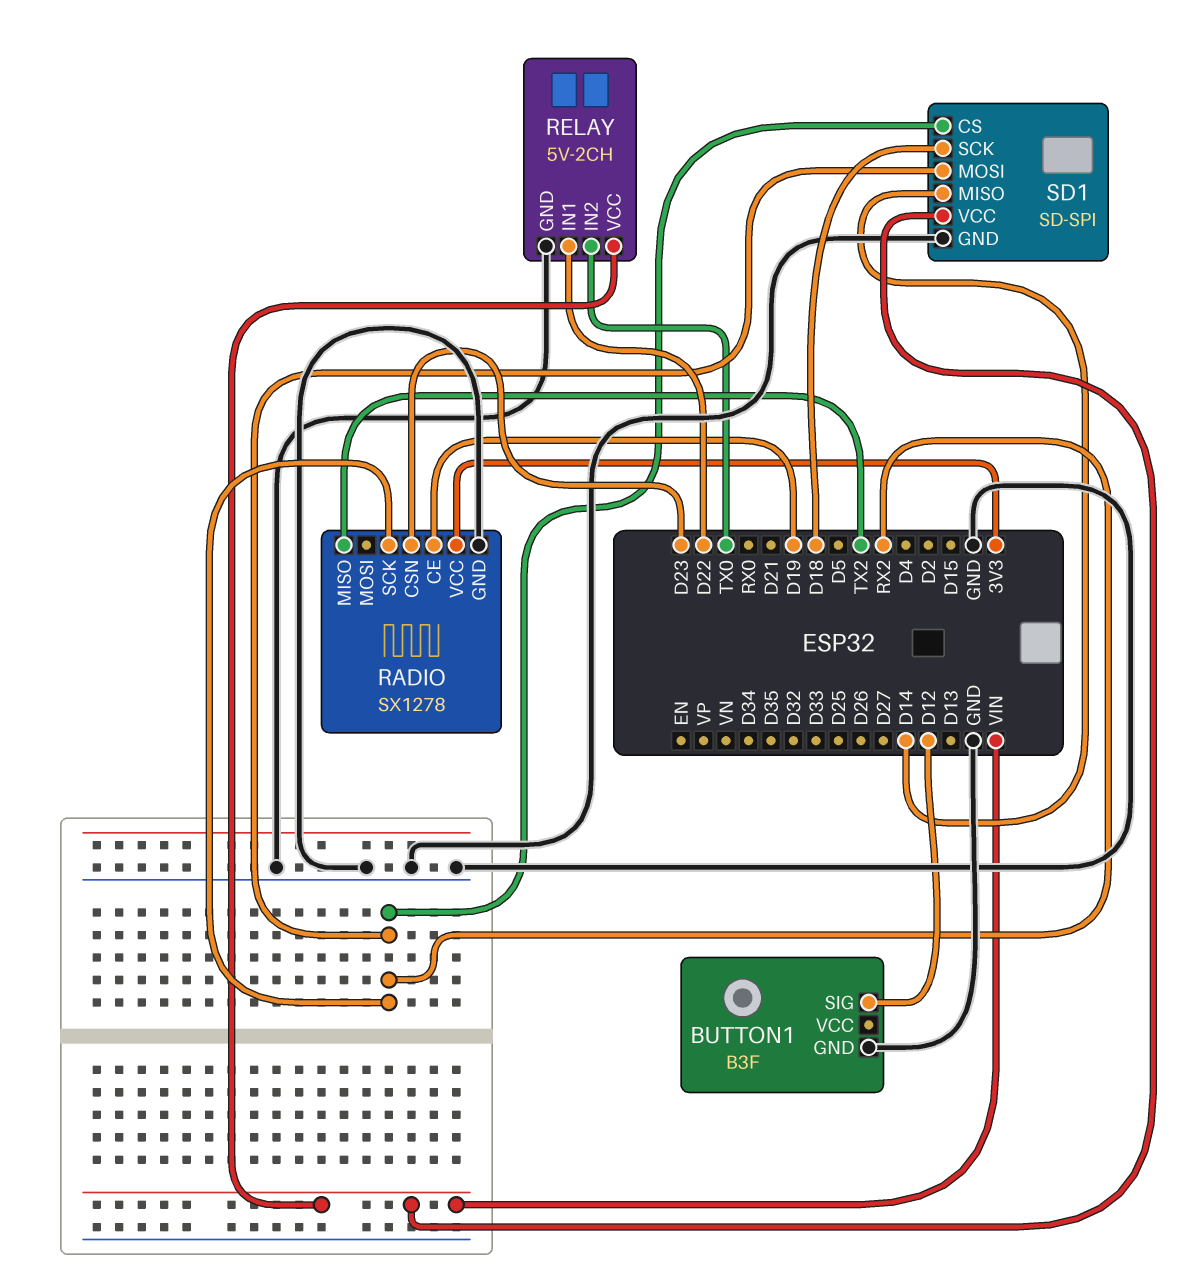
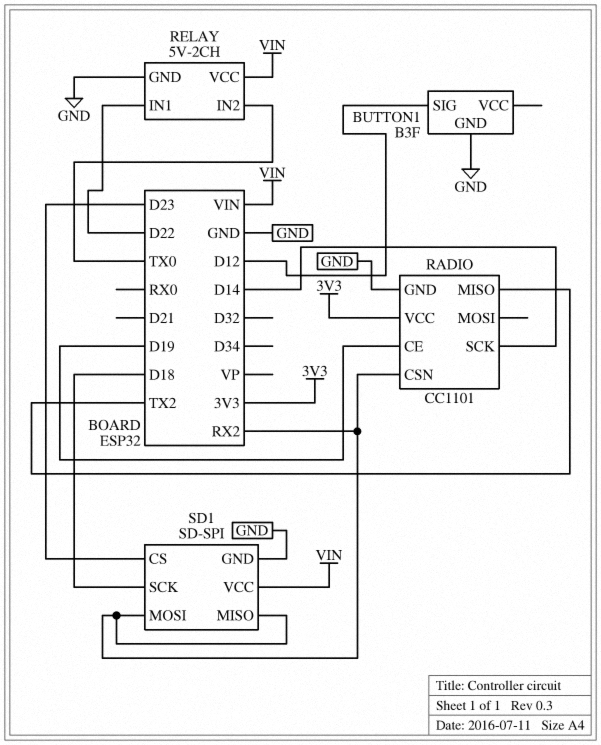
RADIO: SX1278 -> CC1101
RADIO pin CSN: D23 -> RX2
RADIO pin SCK: RX2 -> D14
SD1 pin CS: RX2 -> D23
SD1 pin MISO: D14 -> RX2

